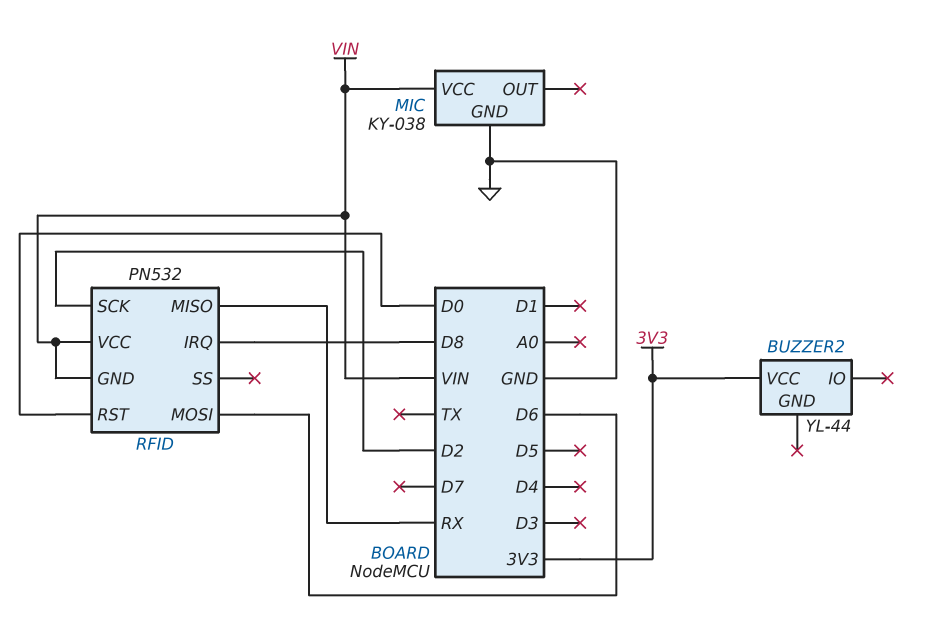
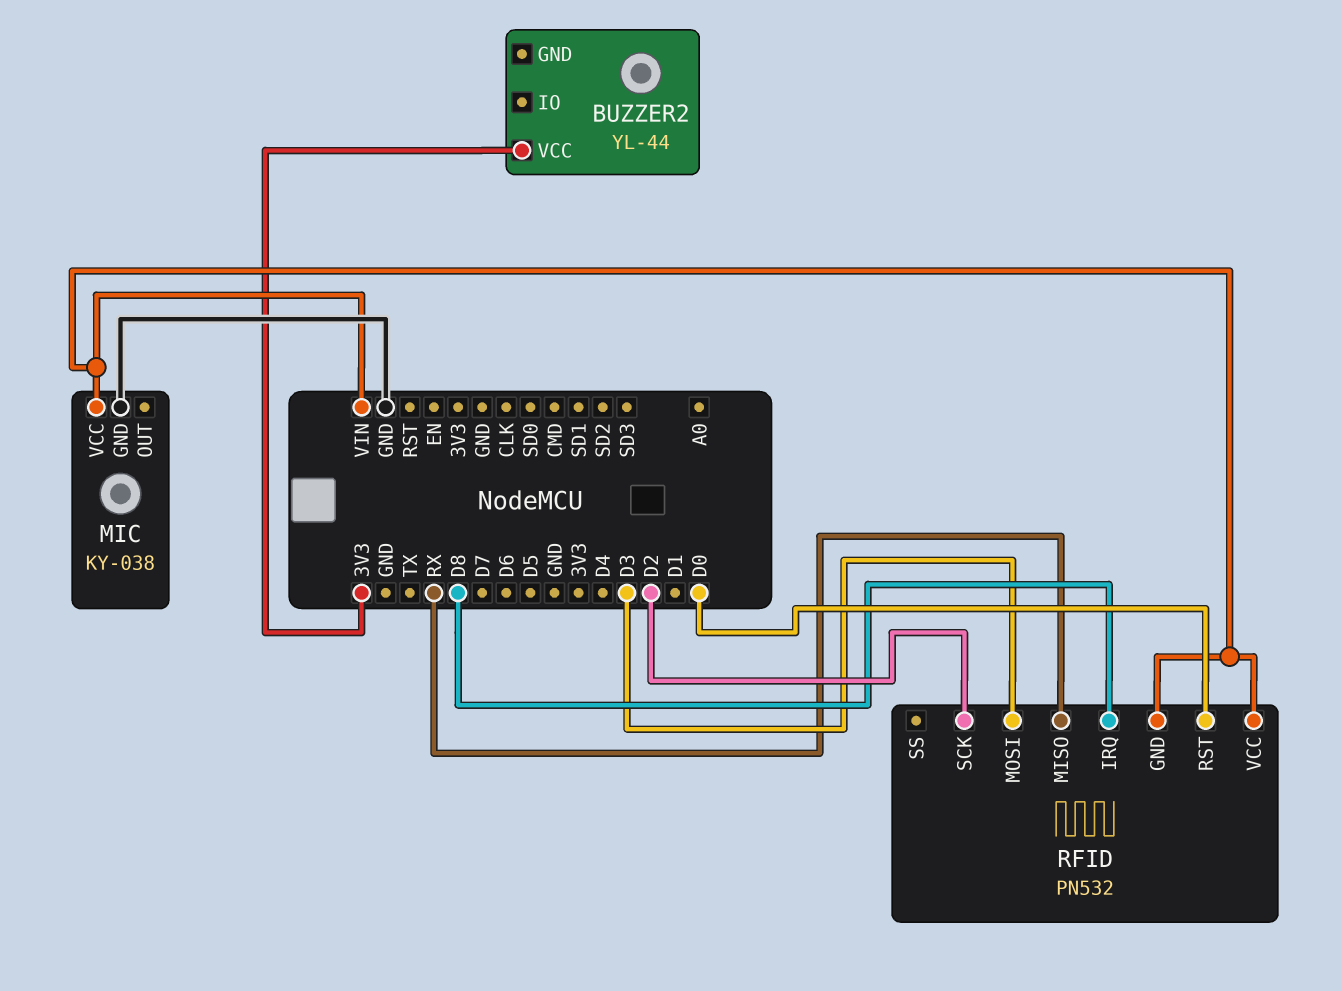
RFID pin MOSI: D6 -> D3

